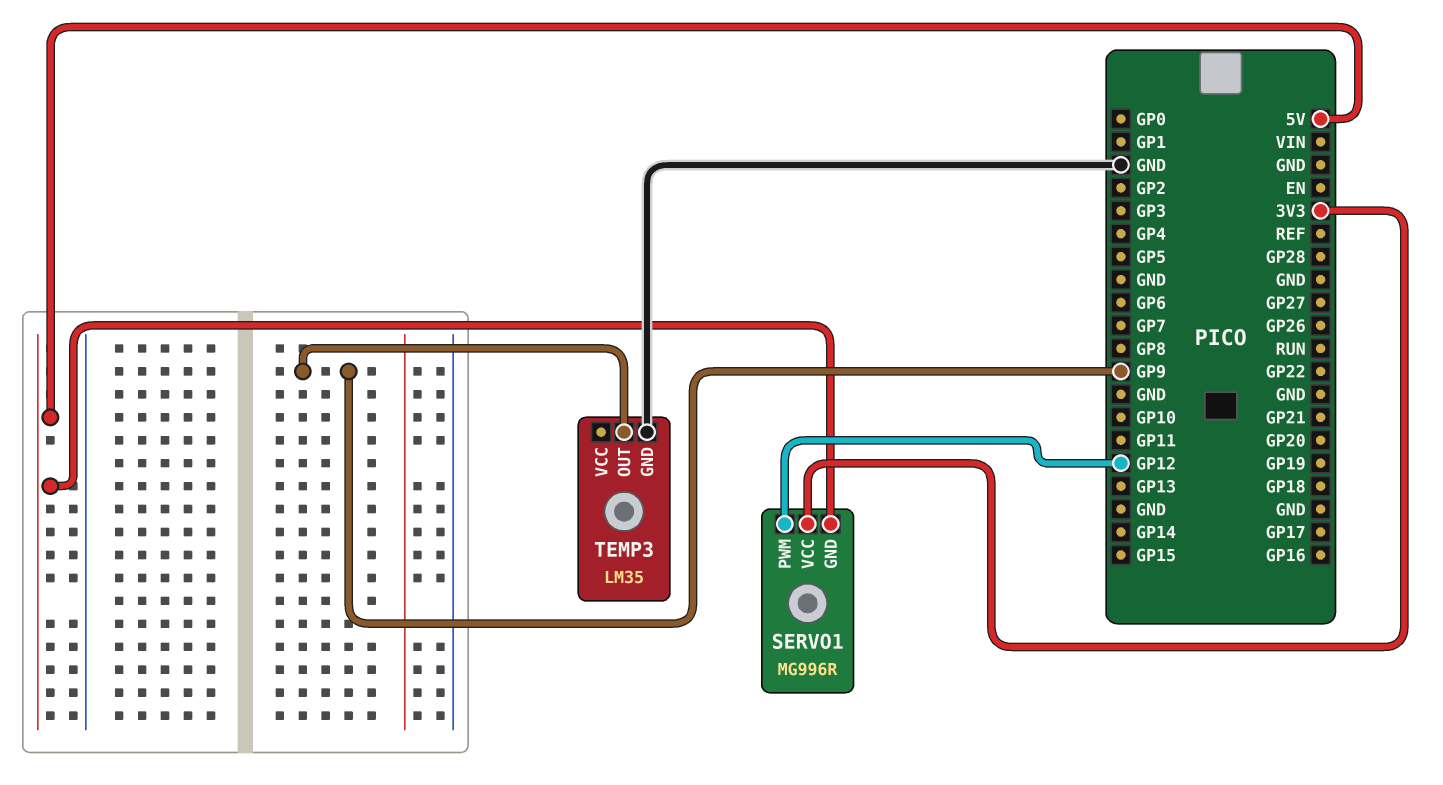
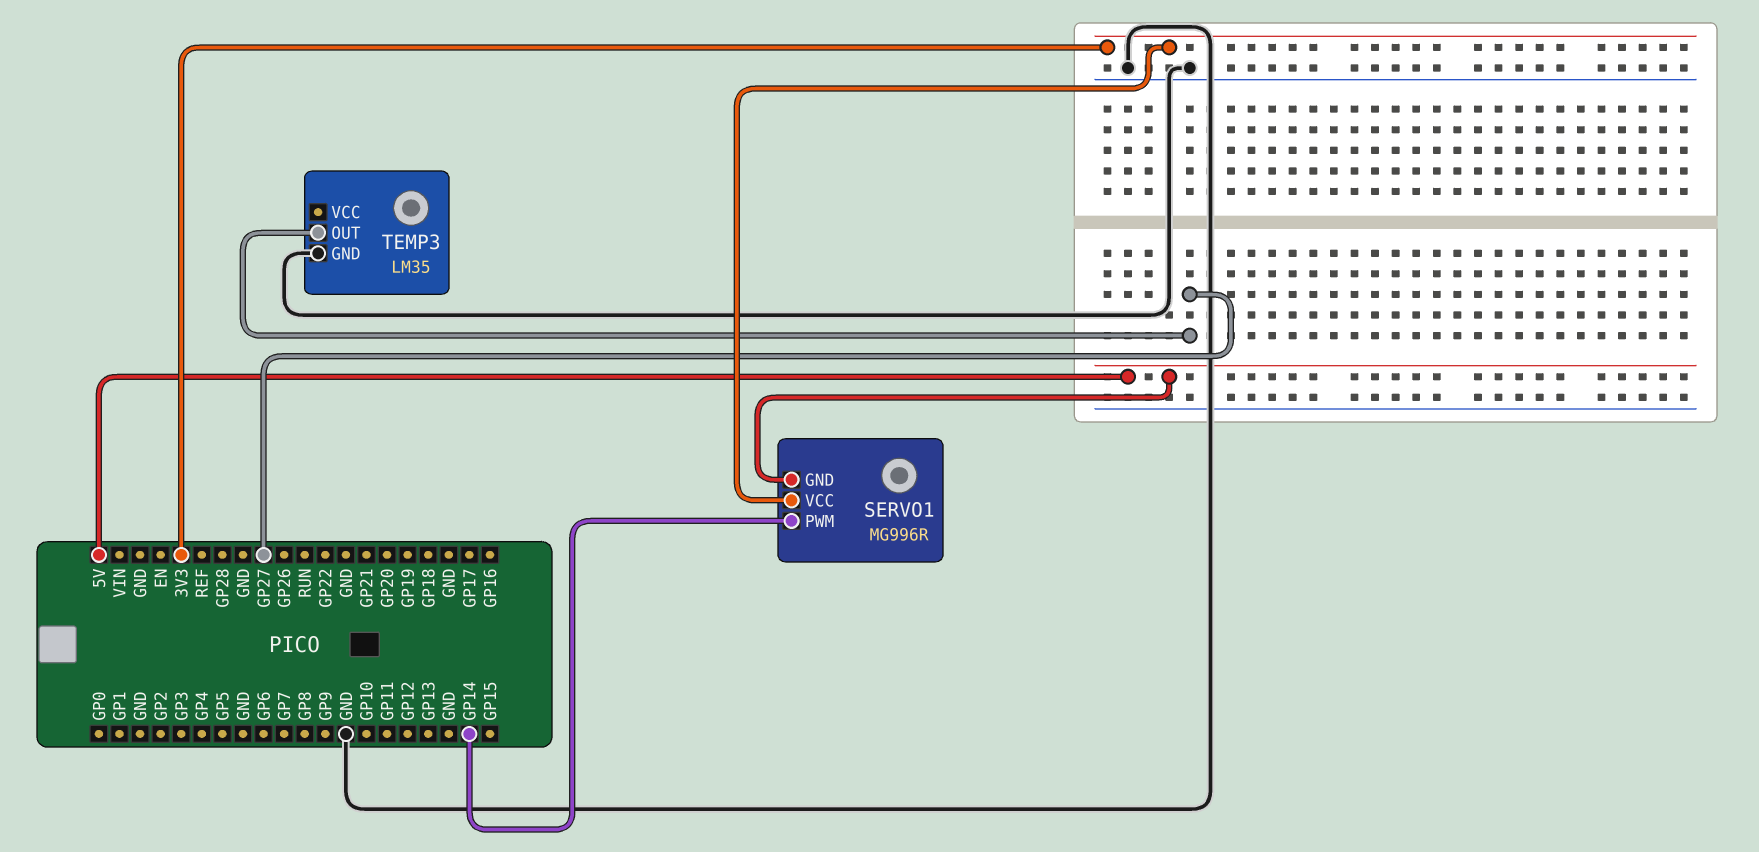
SERVO1 pin PWM: GP12 -> GP14
TEMP3 pin OUT: GP9 -> GP27

